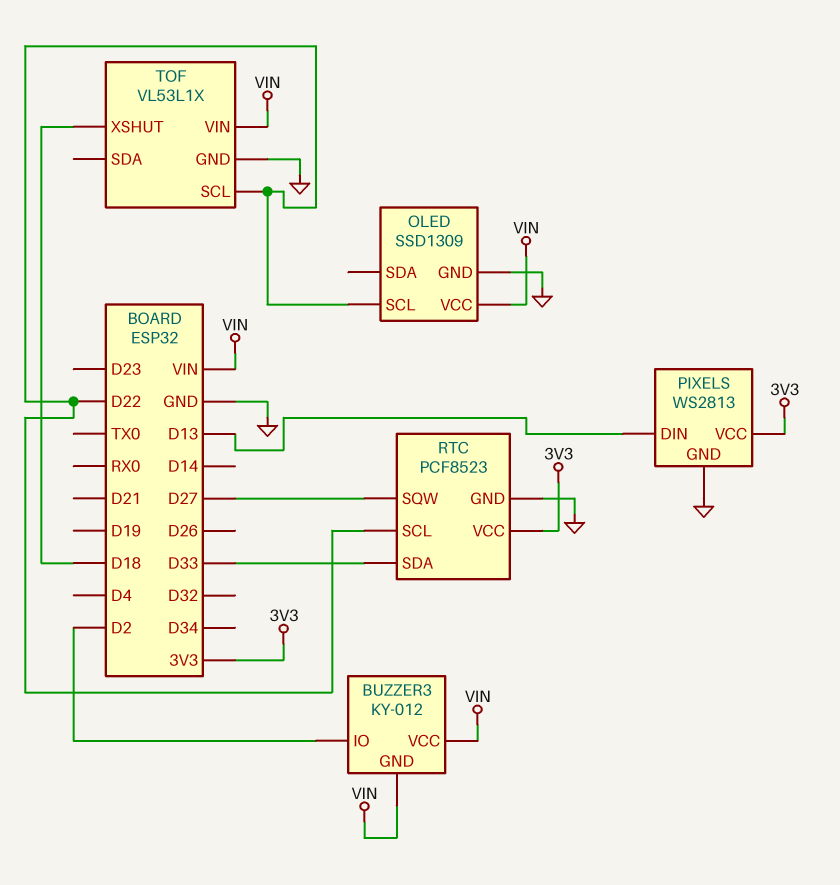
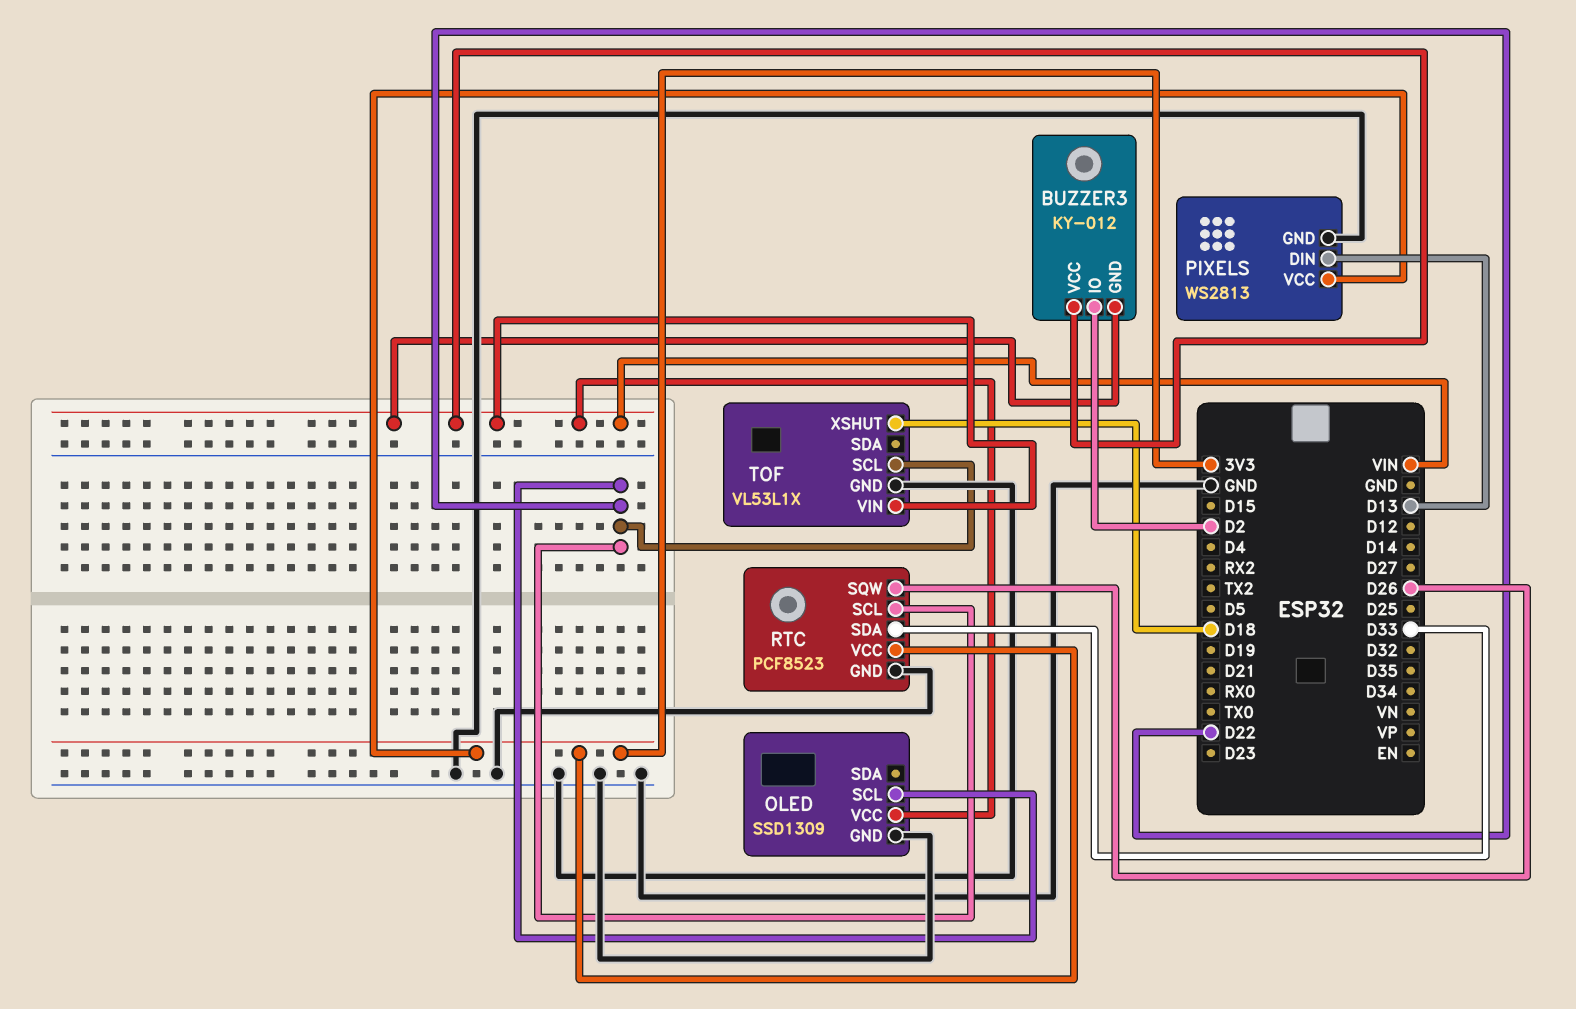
RTC pin SQW: D27 -> D26

